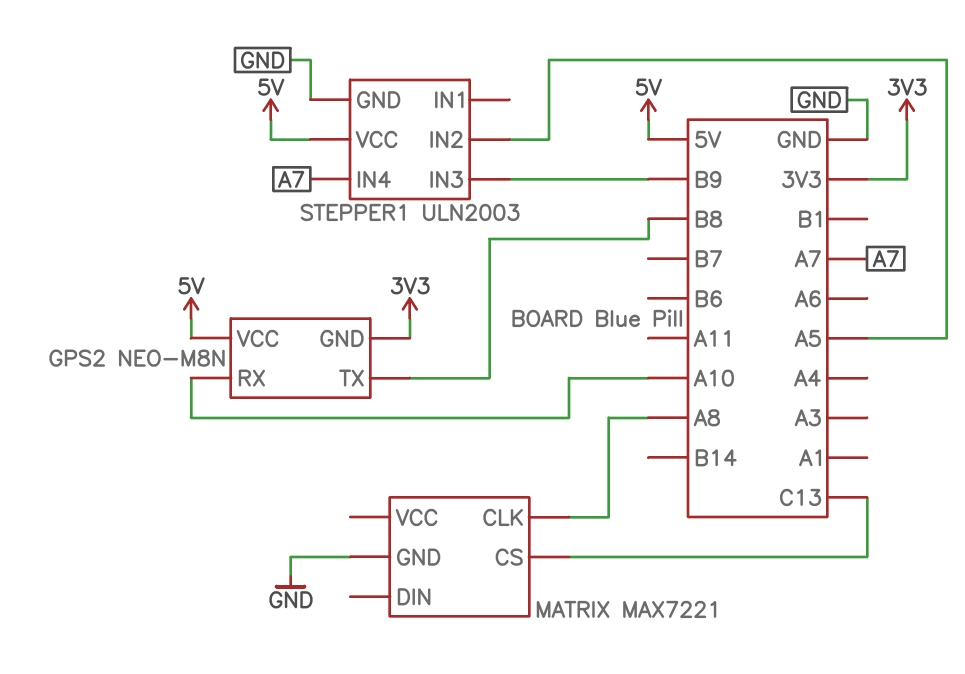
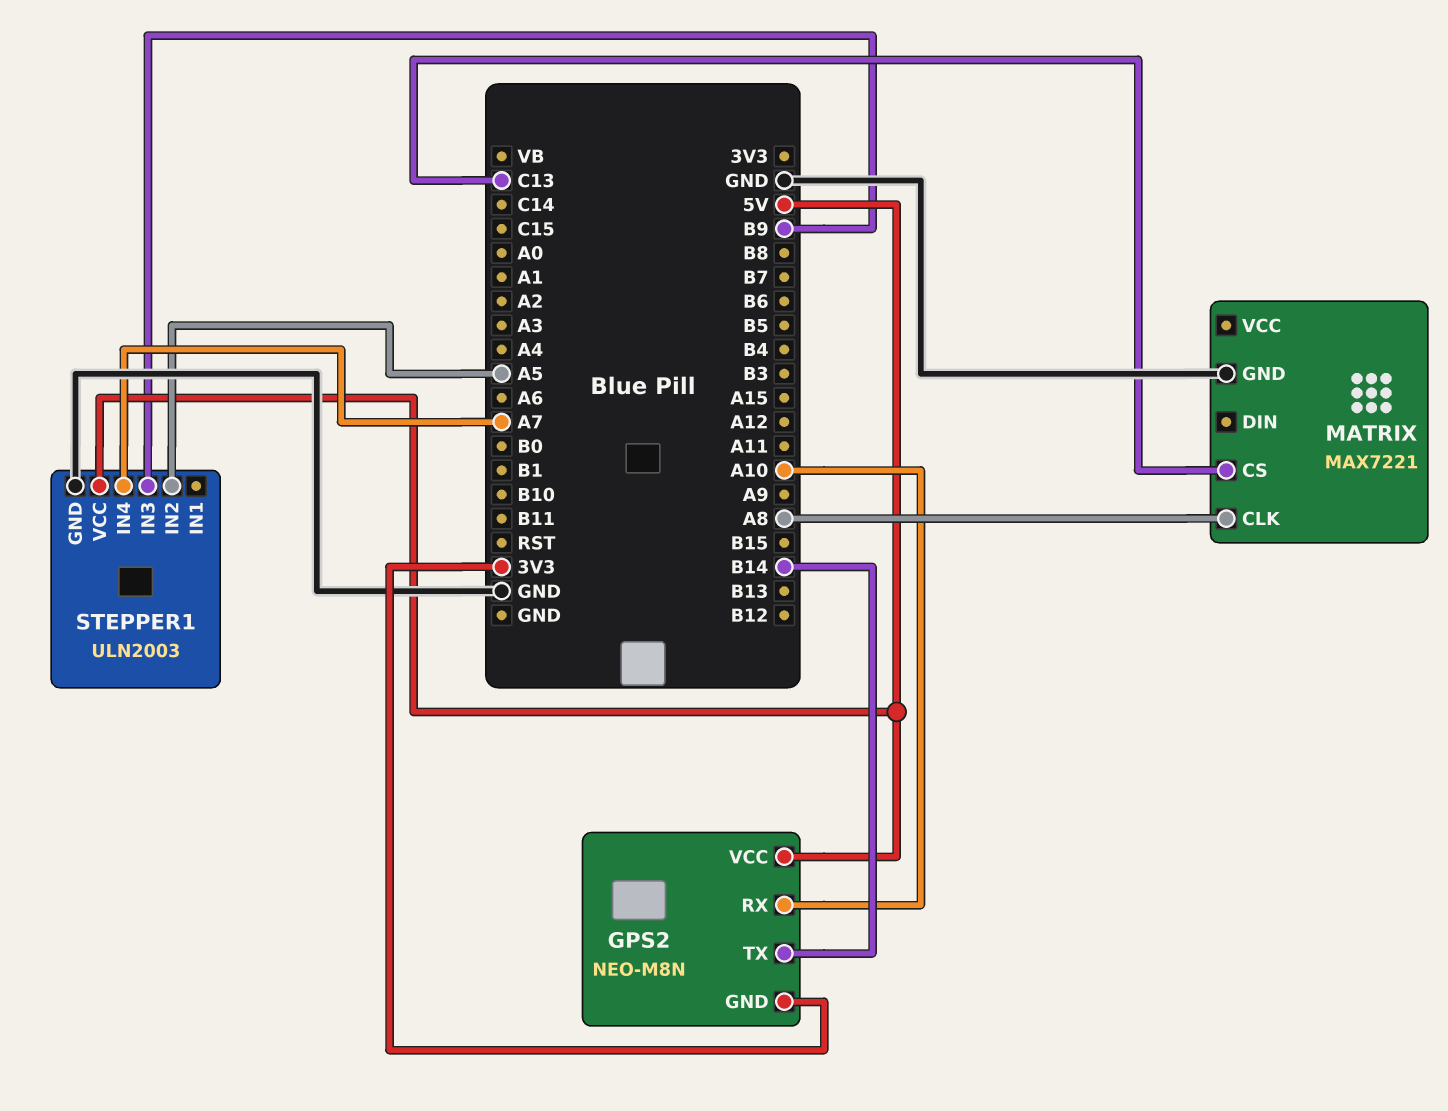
GPS2 pin TX: B8 -> B14

